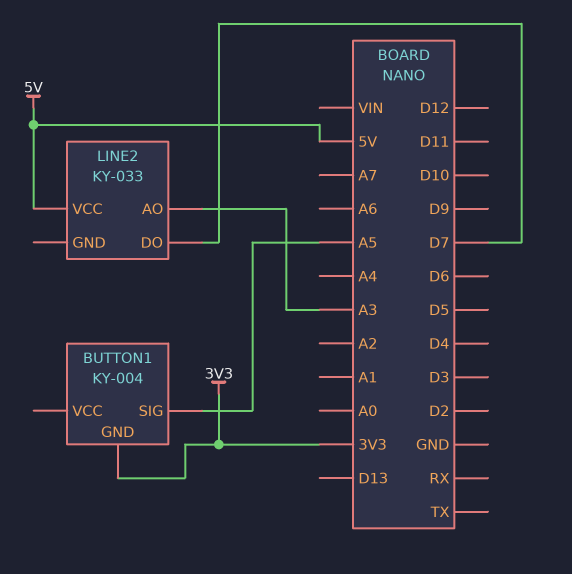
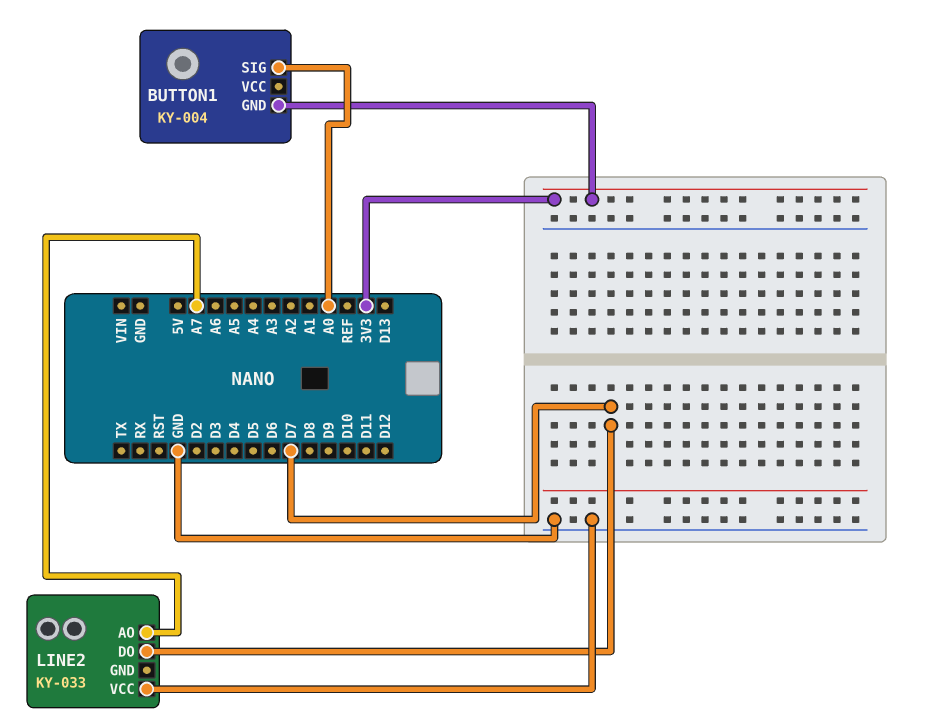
BUTTON1 pin SIG: A5 -> A0
LINE2 pin AO: A3 -> A7
LINE2 pin VCC: 5V -> GND

